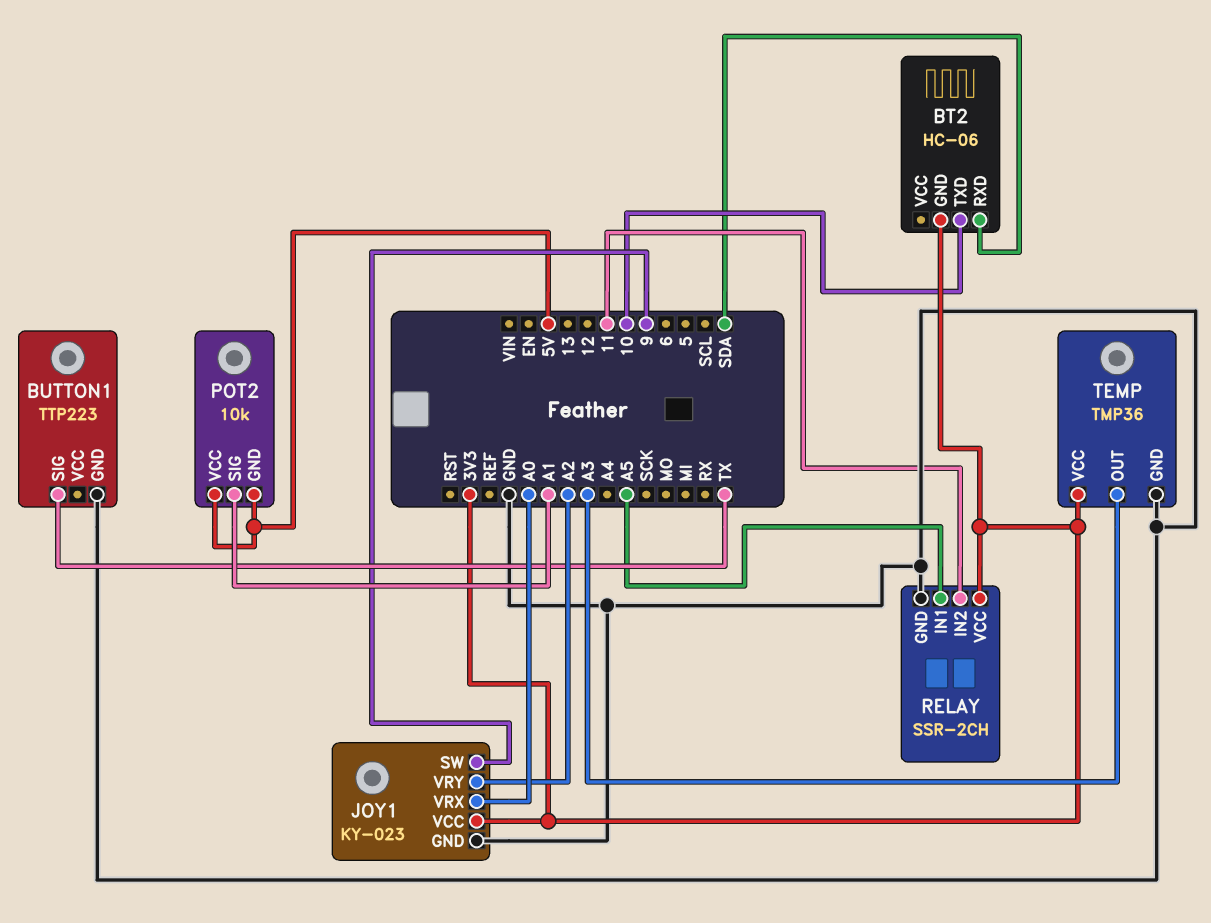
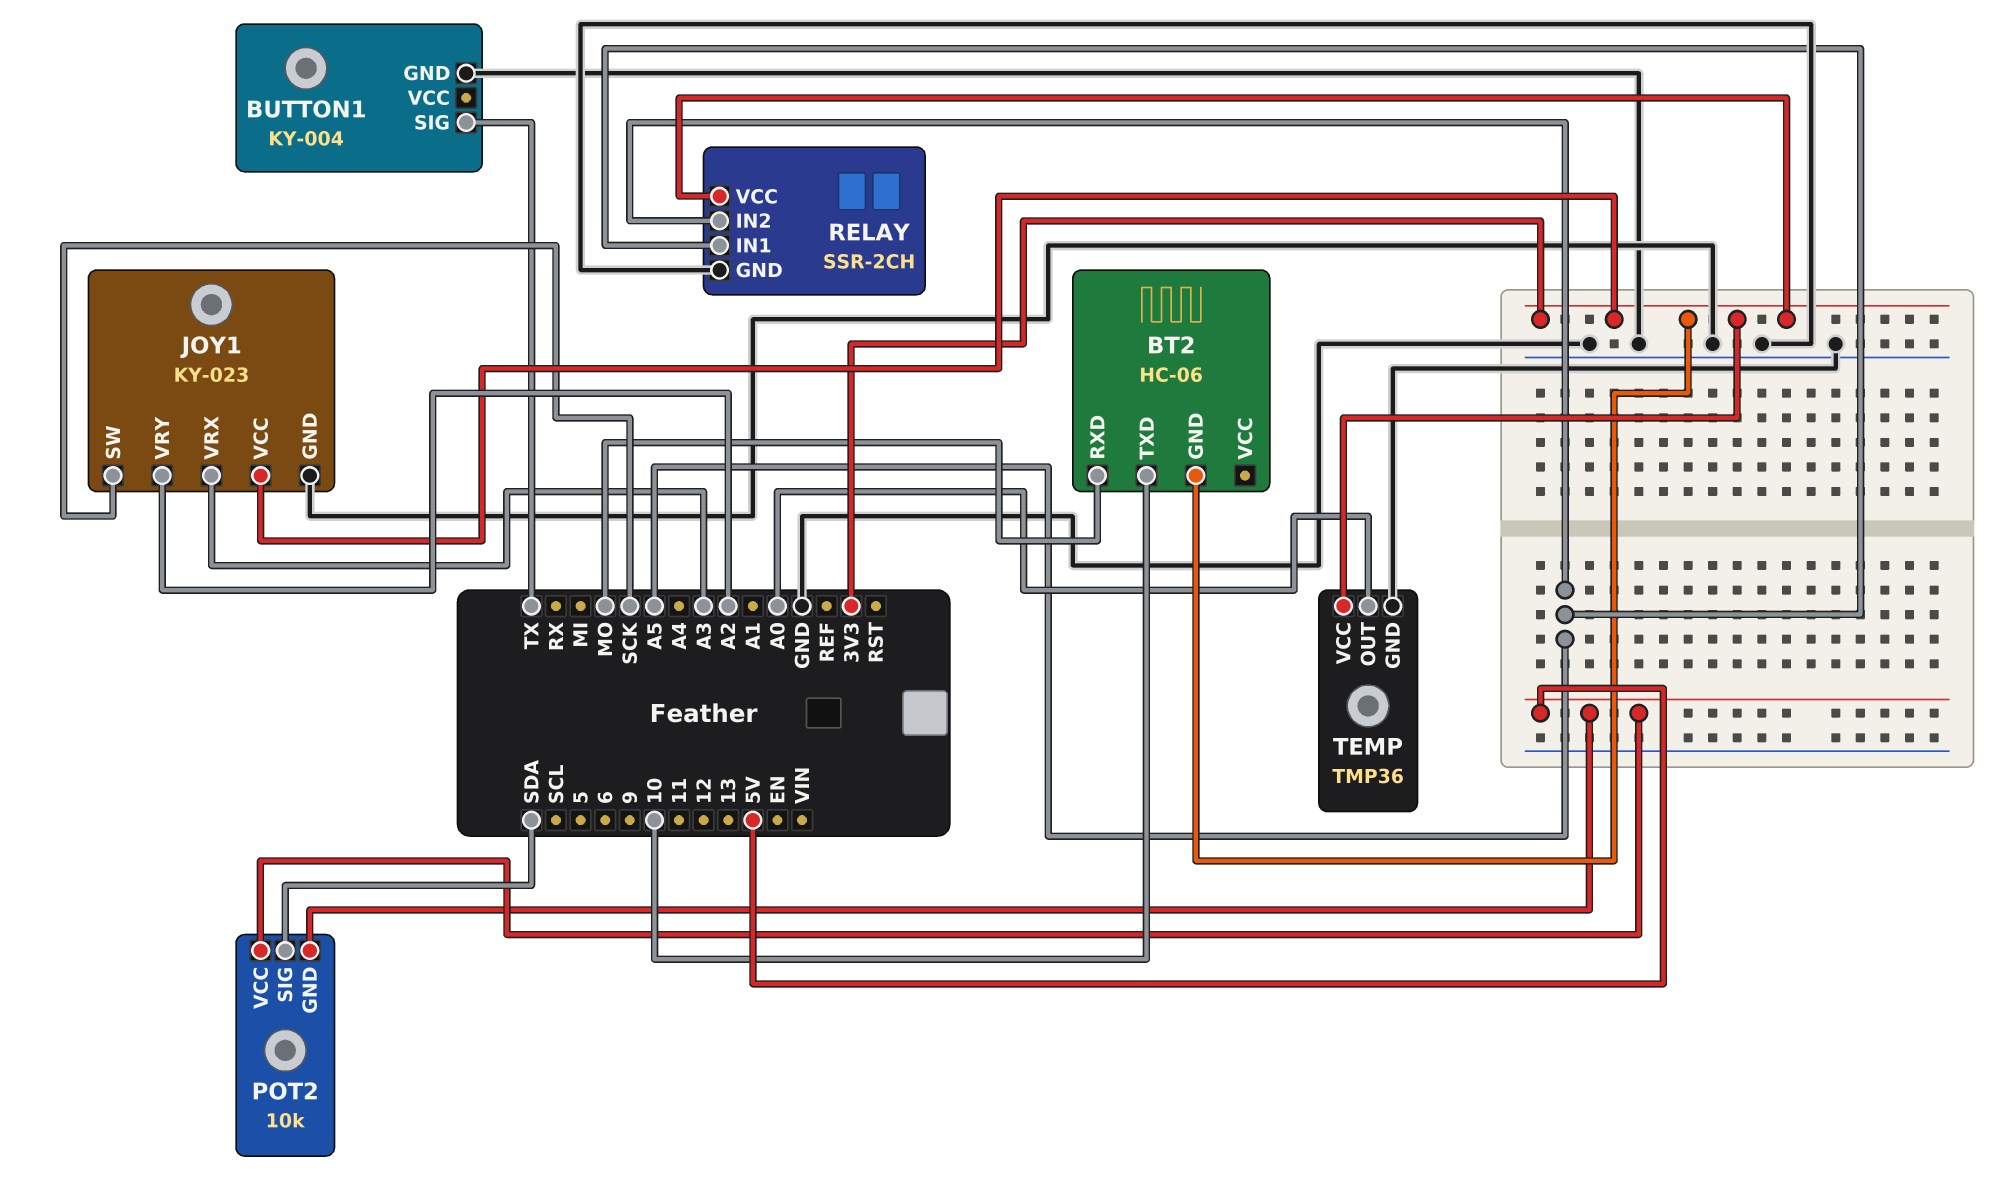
BT2 pin RXD: SDA -> MO
BUTTON1: TTP223 -> KY-004
JOY1 pin SW: 9 -> SCK
JOY1 pin VRX: A0 -> A3
POT2 pin SIG: A1 -> SDA
RELAY pin IN2: 11 -> A5
TEMP pin OUT: A3 -> A0

